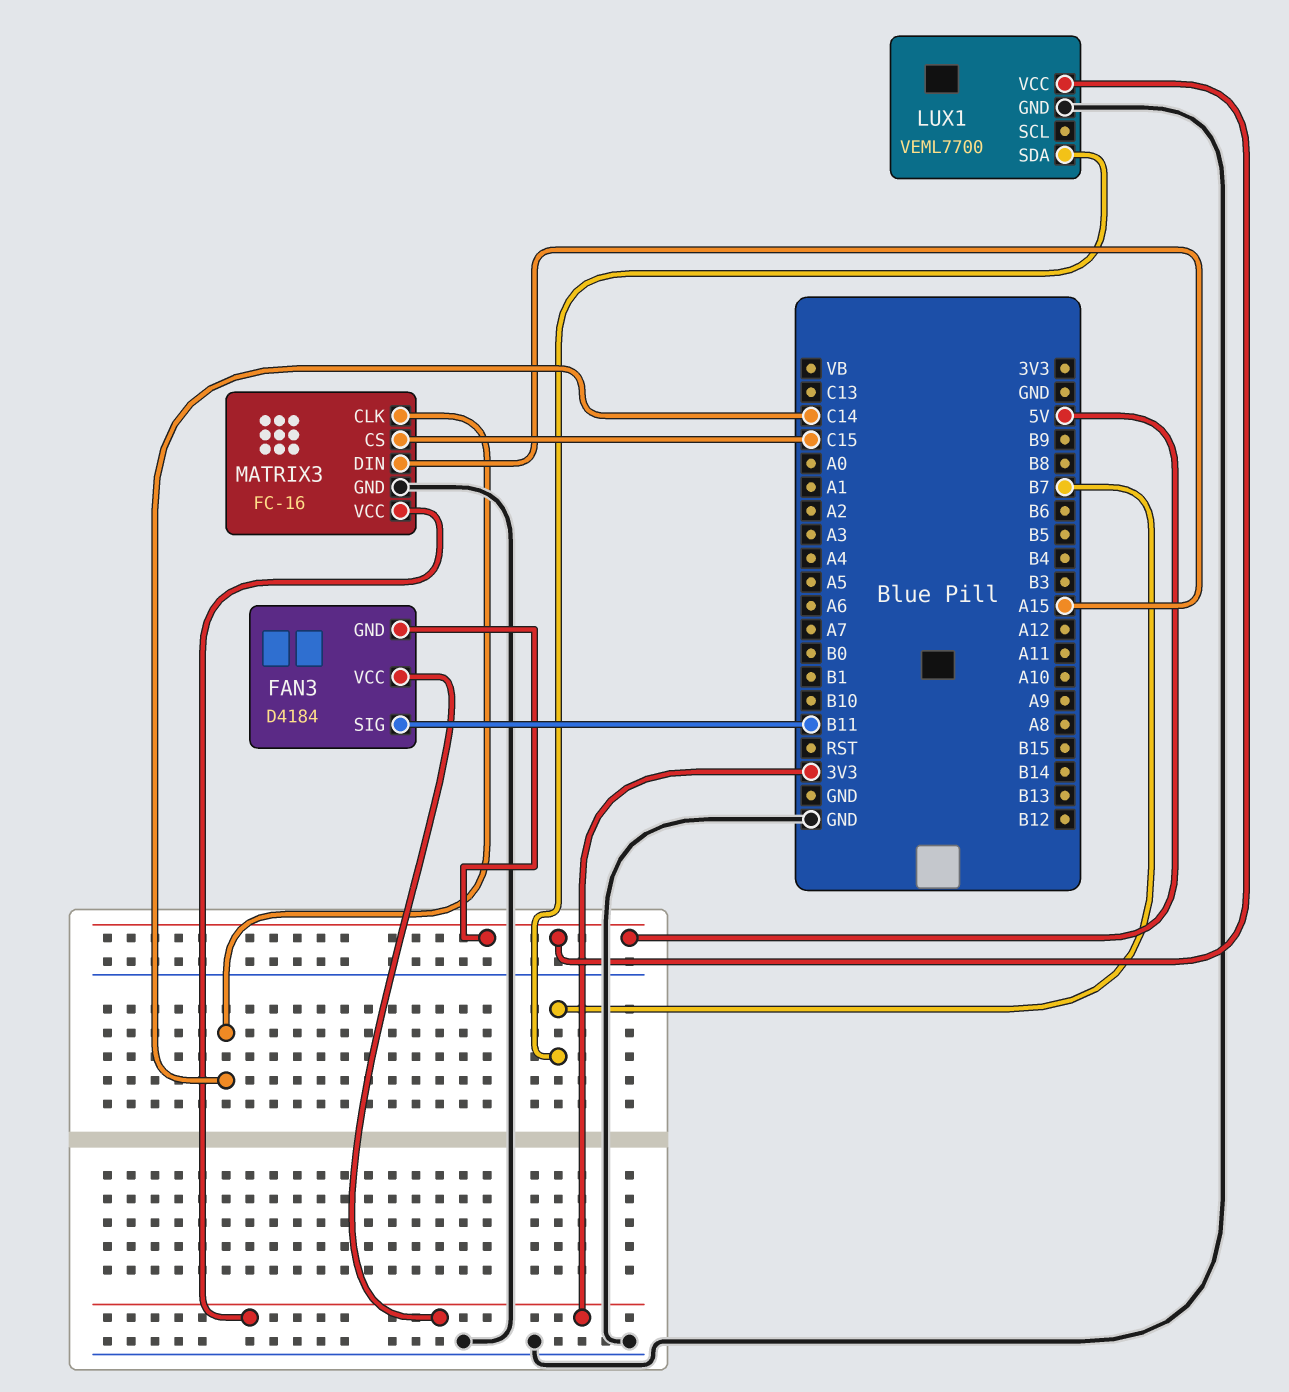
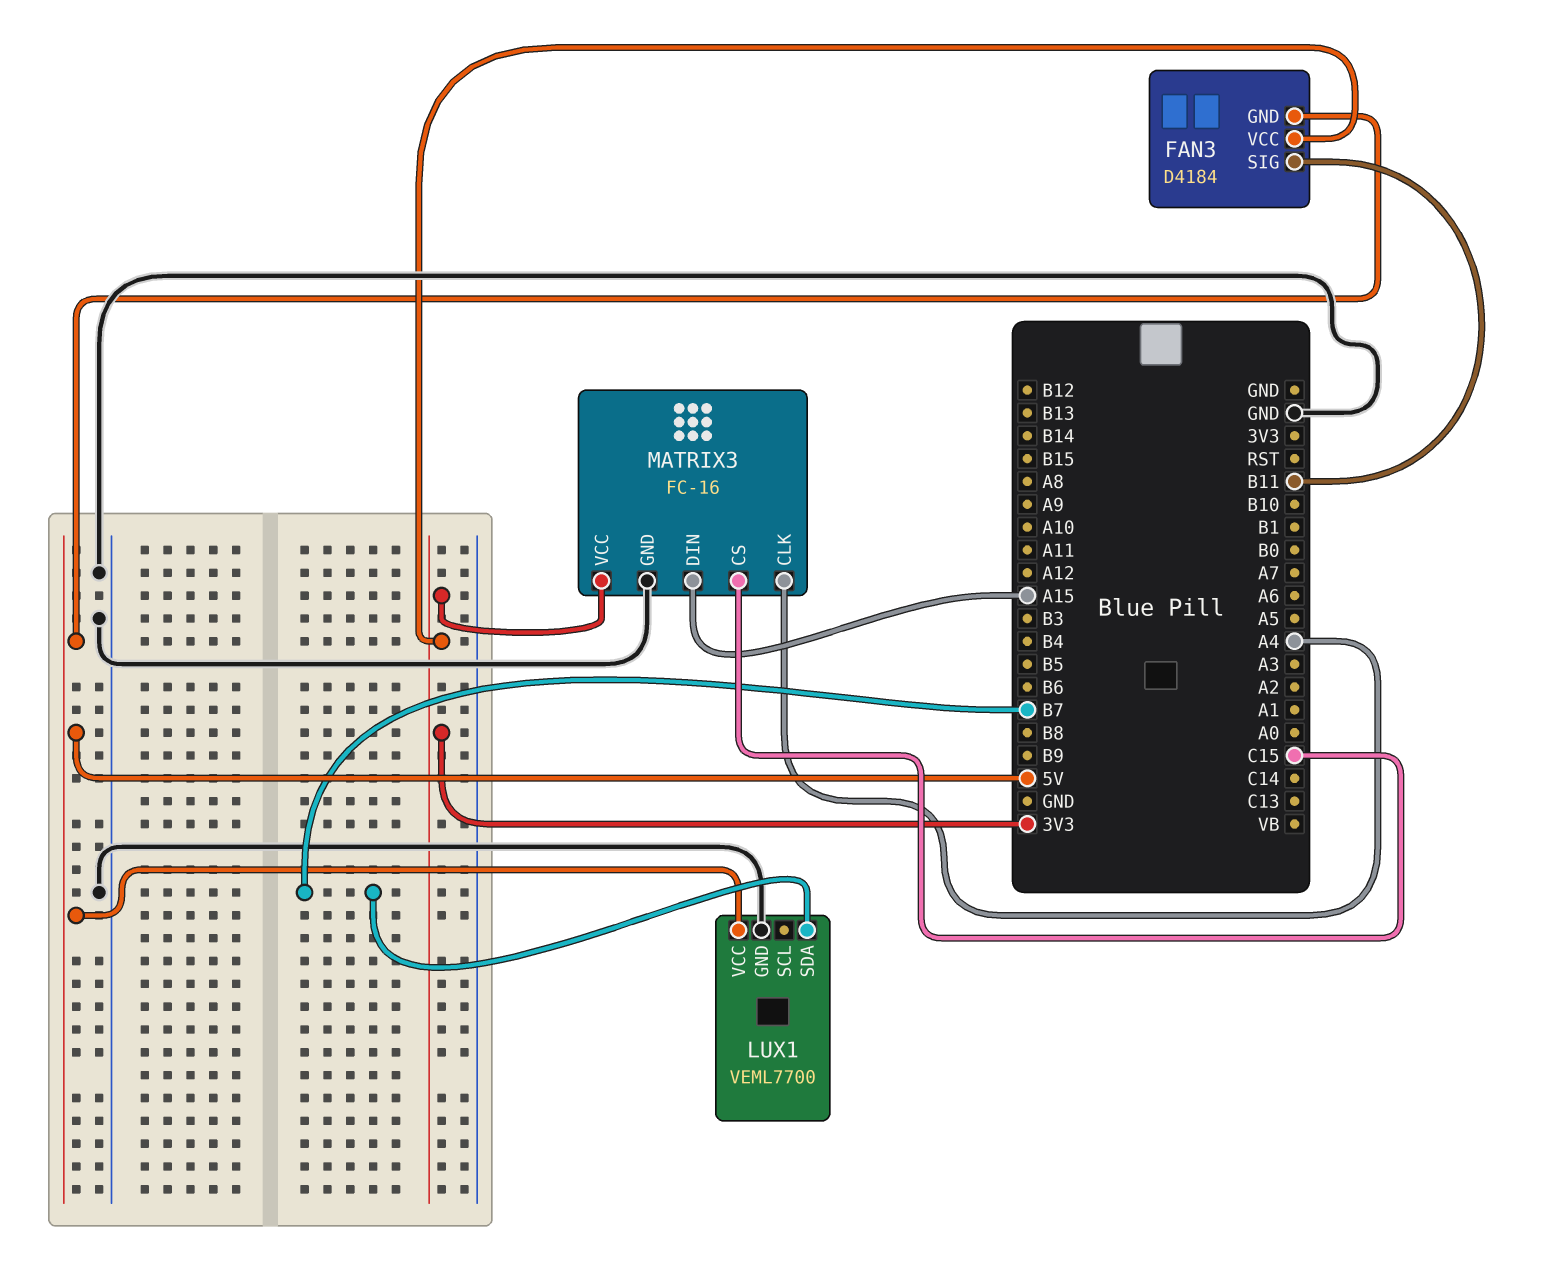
MATRIX3 pin CLK: C14 -> A4

